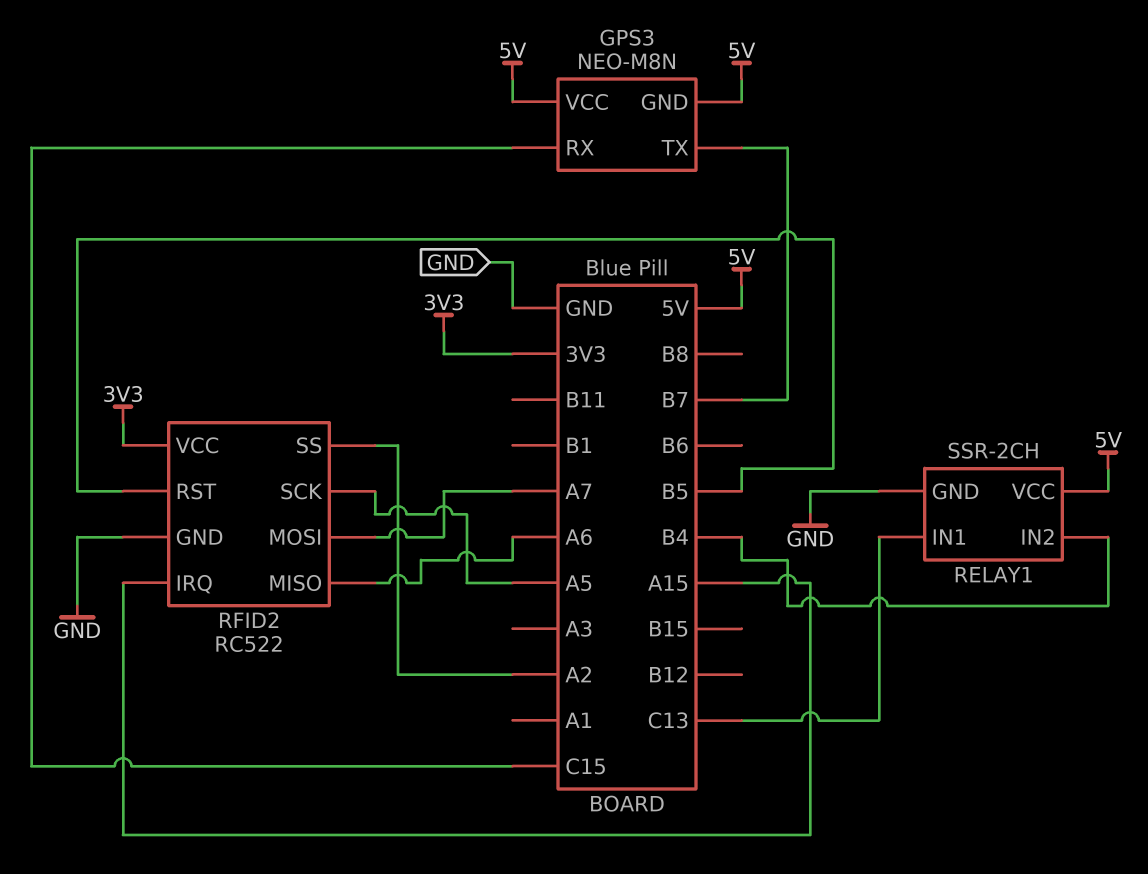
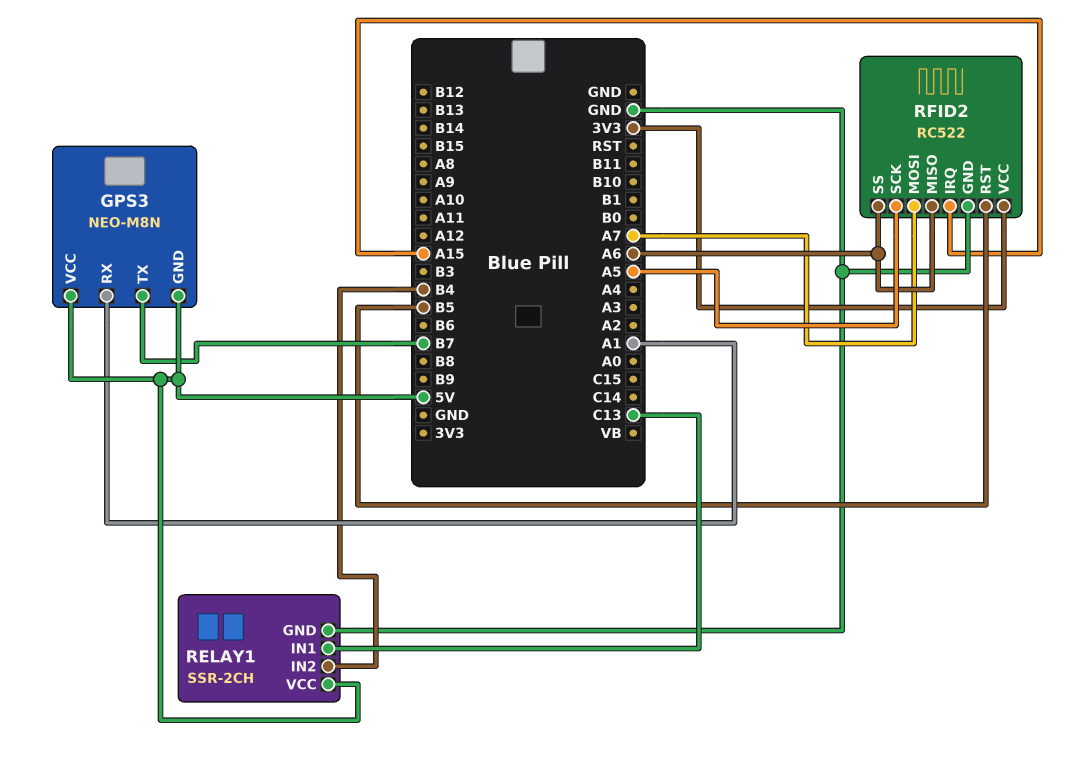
GPS3 pin RX: C15 -> A1
RFID2 pin SS: A2 -> A6

